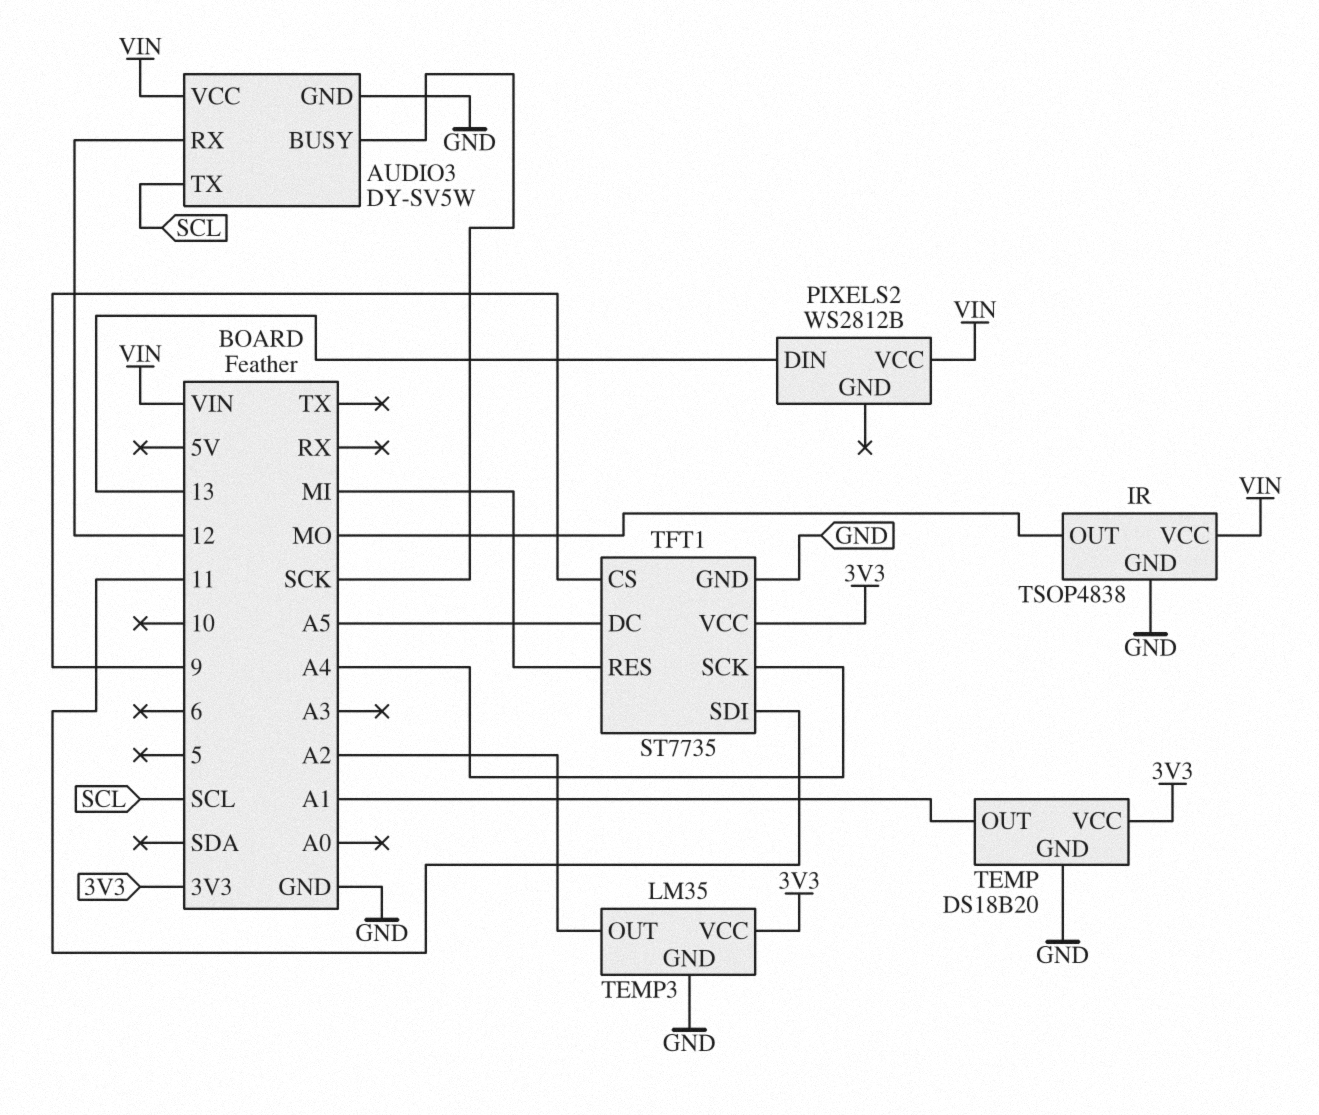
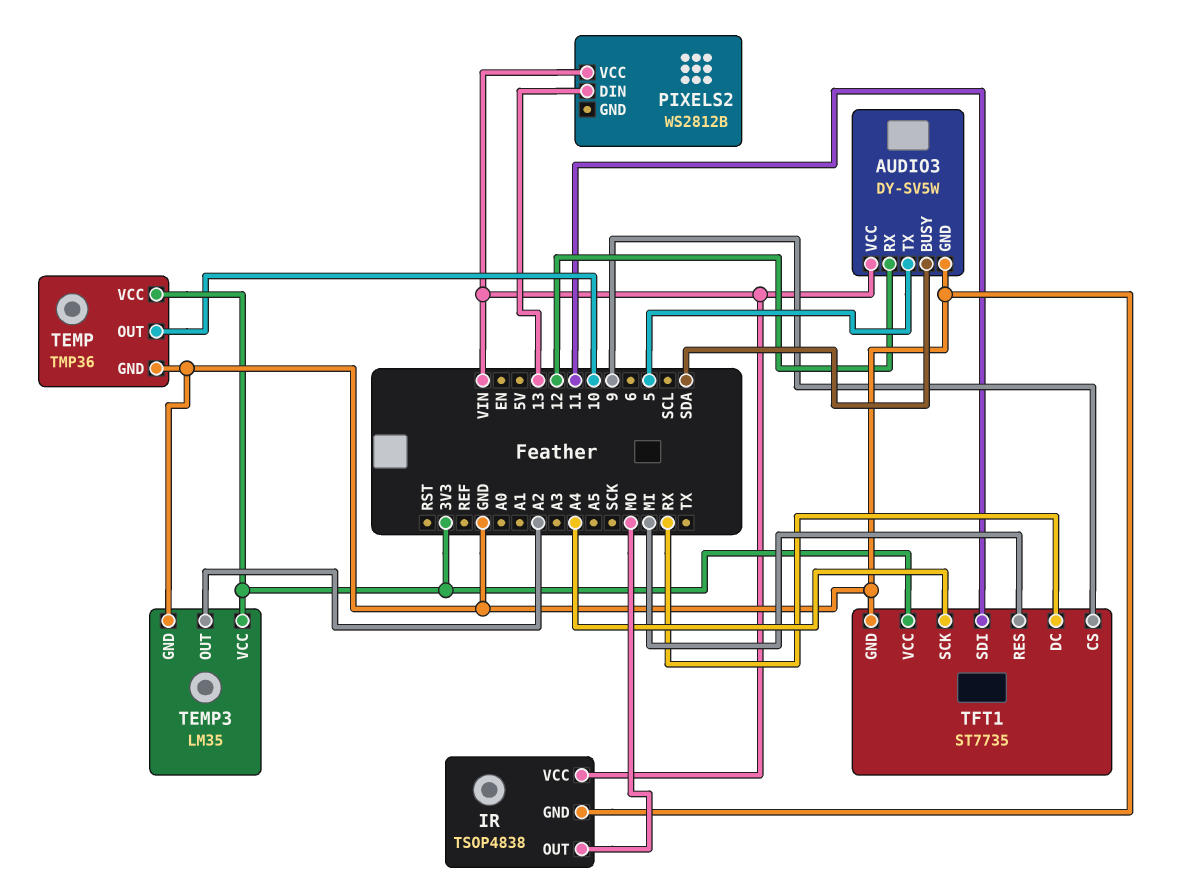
AUDIO3 pin BUSY: SCK -> SDA
AUDIO3 pin TX: SCL -> 5
TEMP: DS18B20 -> TMP36
TEMP pin OUT: A1 -> 10
TFT1 pin DC: A5 -> RX

